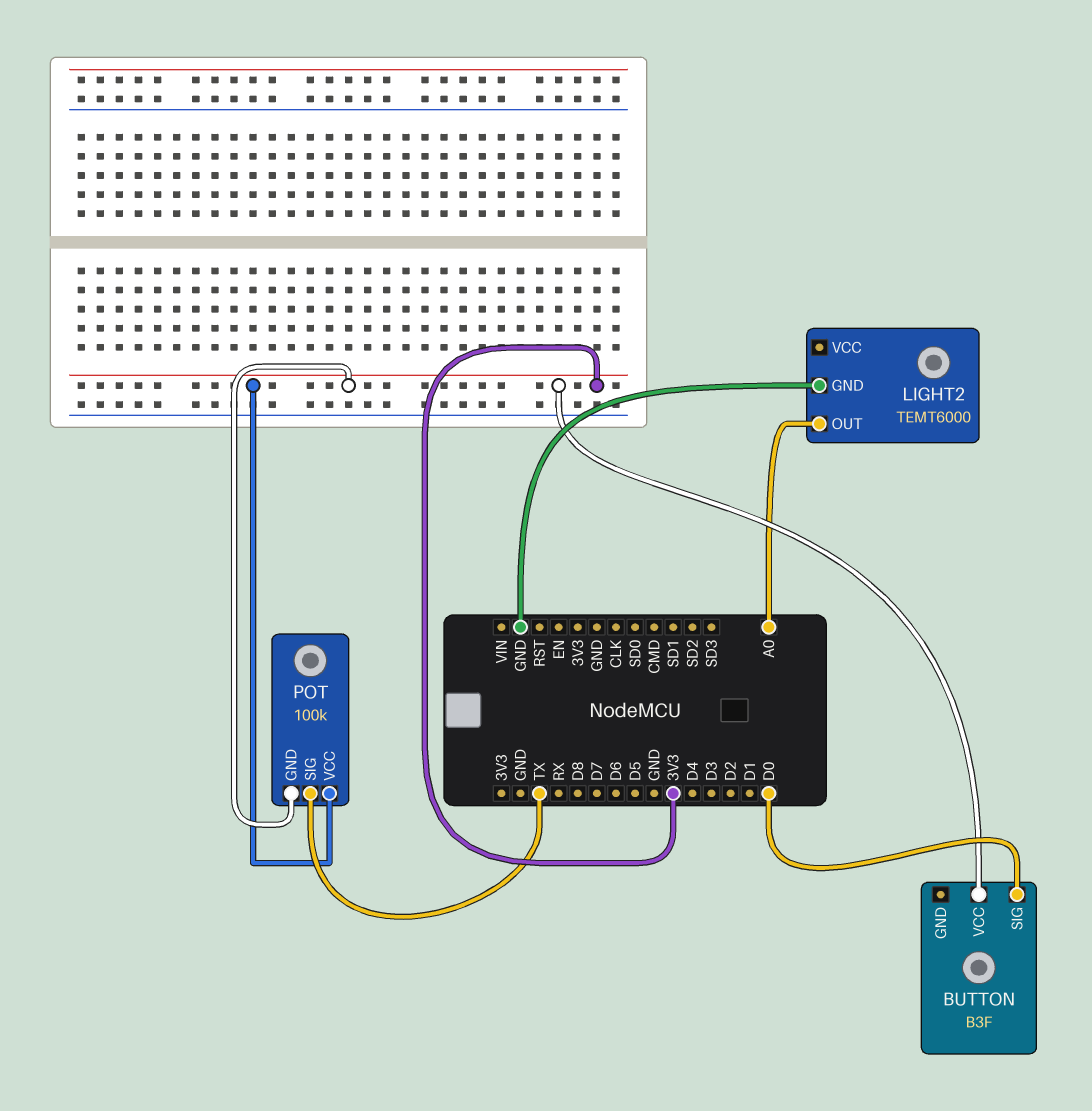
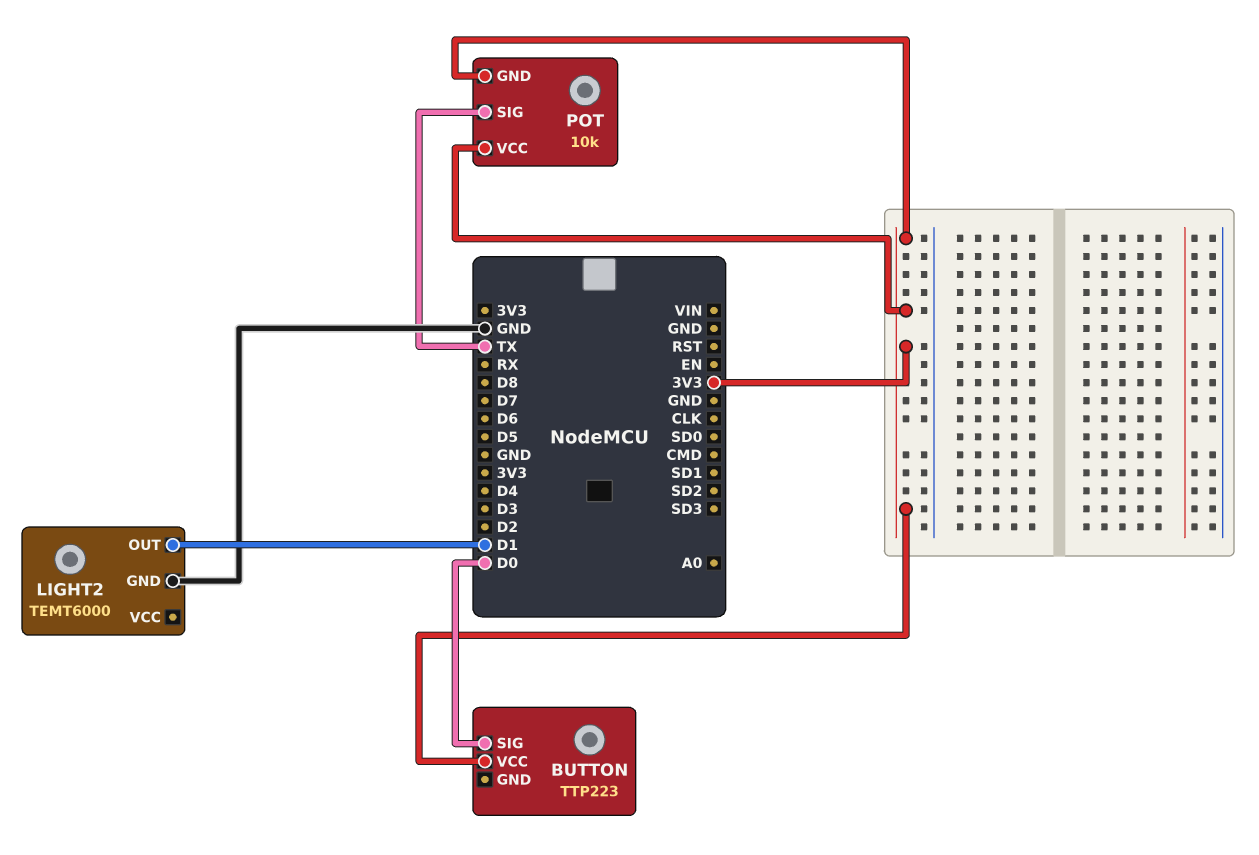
BUTTON: B3F -> TTP223
LIGHT2 pin OUT: A0 -> D1
POT: 100k -> 10k

